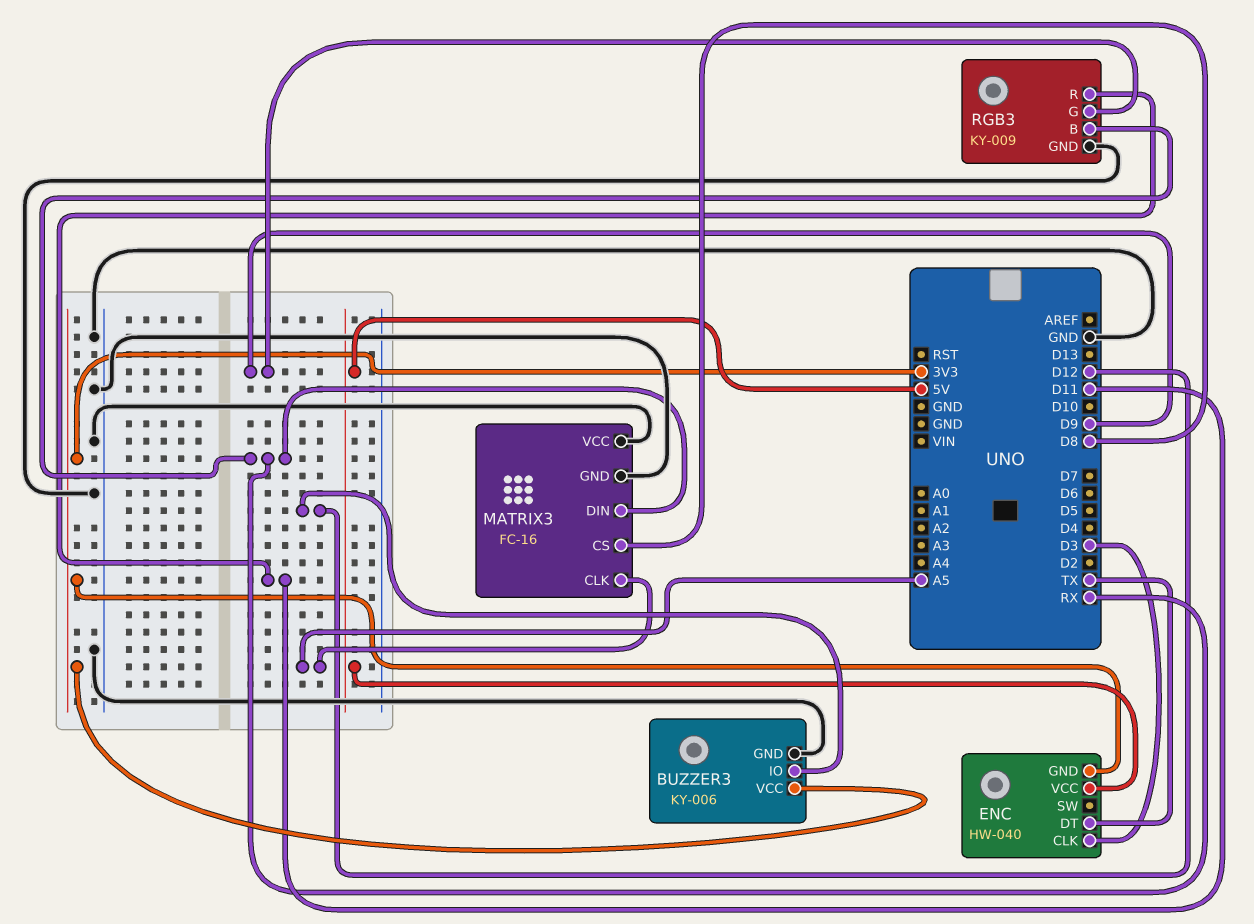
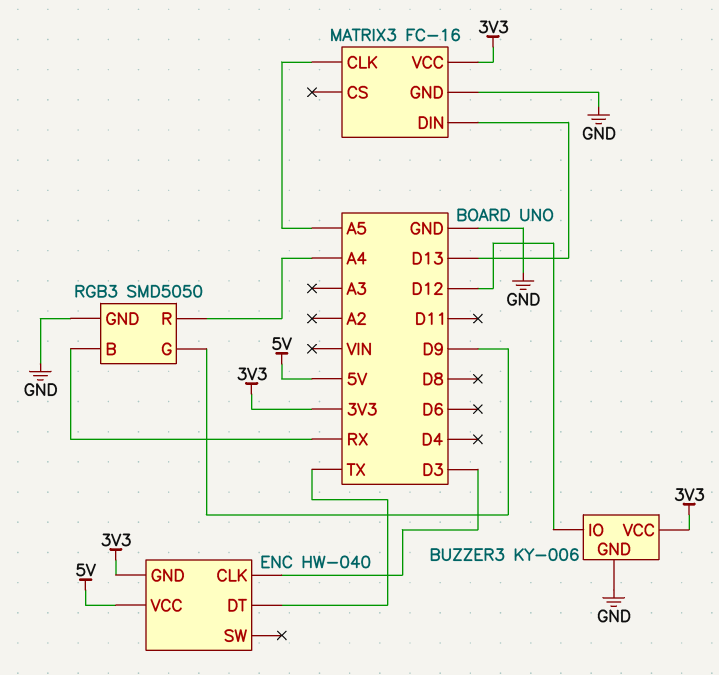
MATRIX3 pin CS: D8 -> none
MATRIX3 pin DIN: RX -> D13
MATRIX3 pin VCC: GND -> 3V3
RGB3: KY-009 -> SMD5050
RGB3 pin R: D11 -> A4

